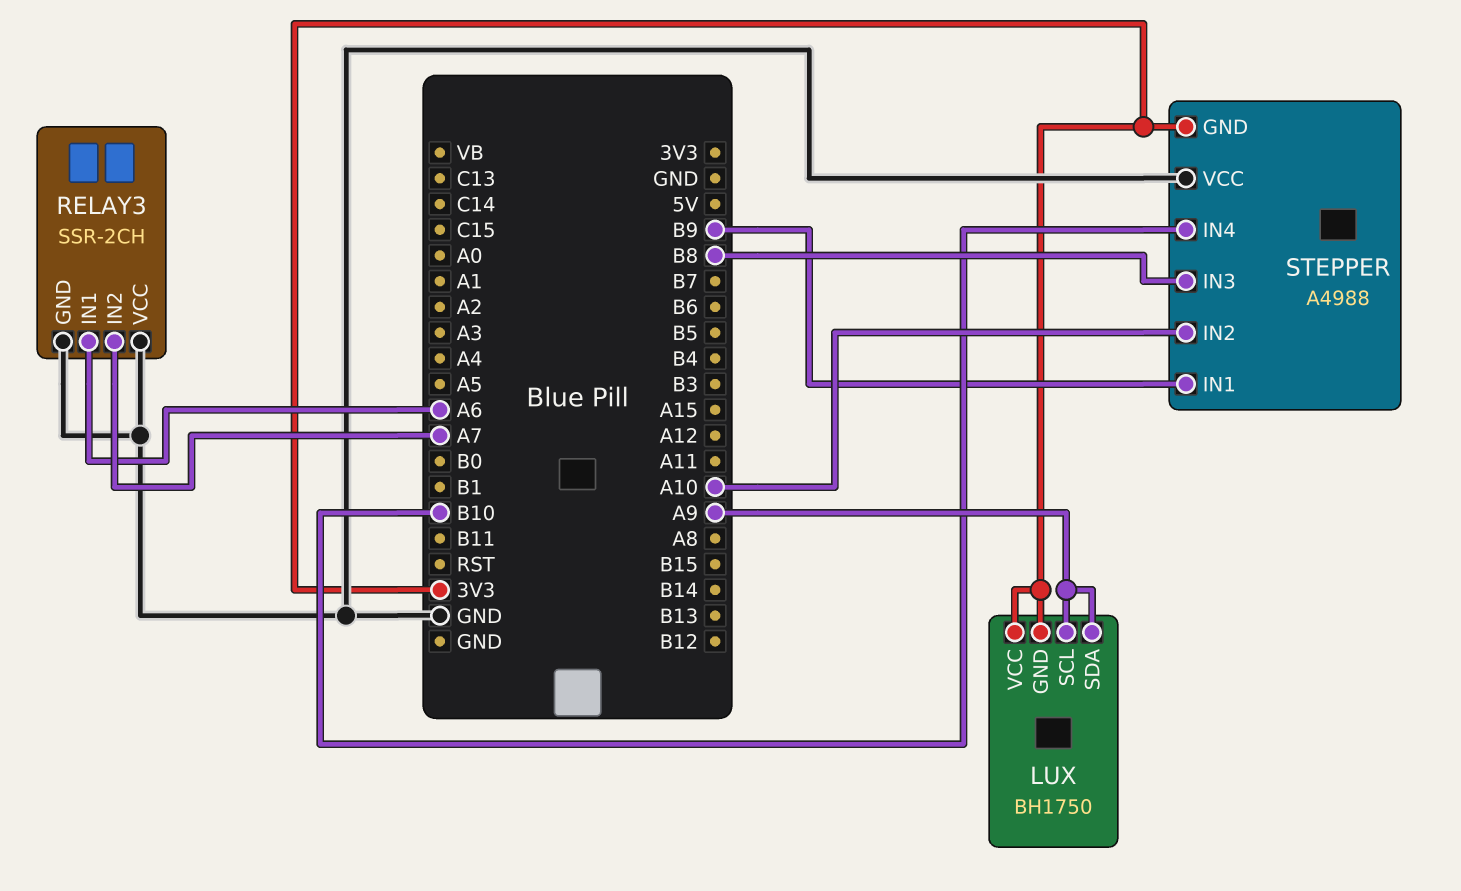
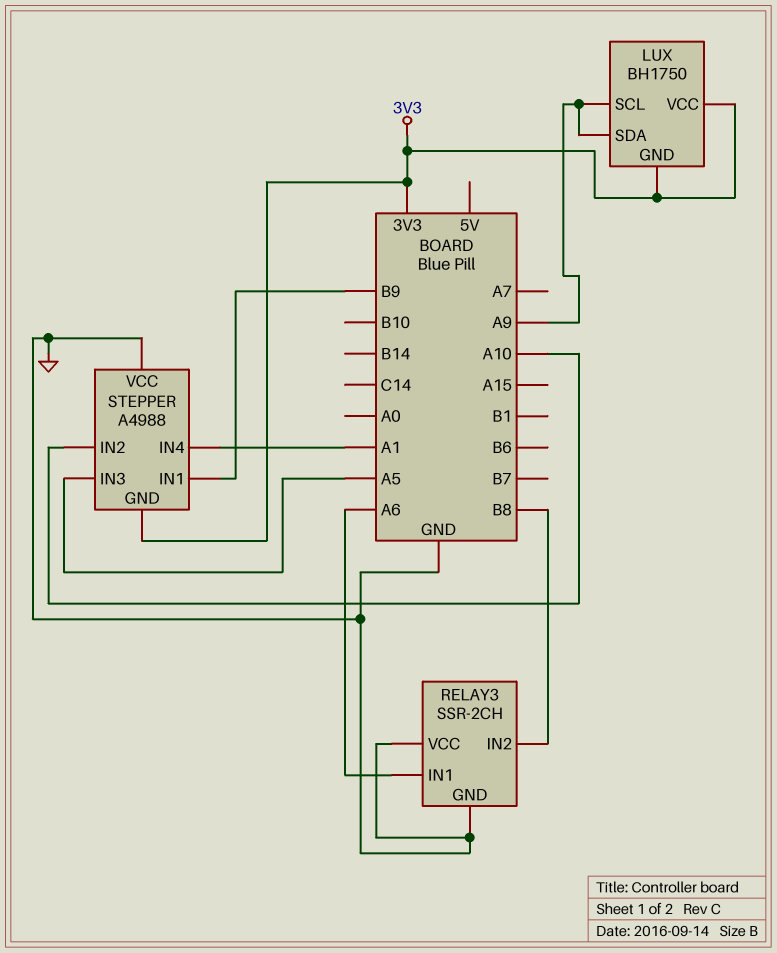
RELAY3 pin IN2: A7 -> B8
STEPPER pin IN3: B8 -> A5
STEPPER pin IN4: B10 -> A1

